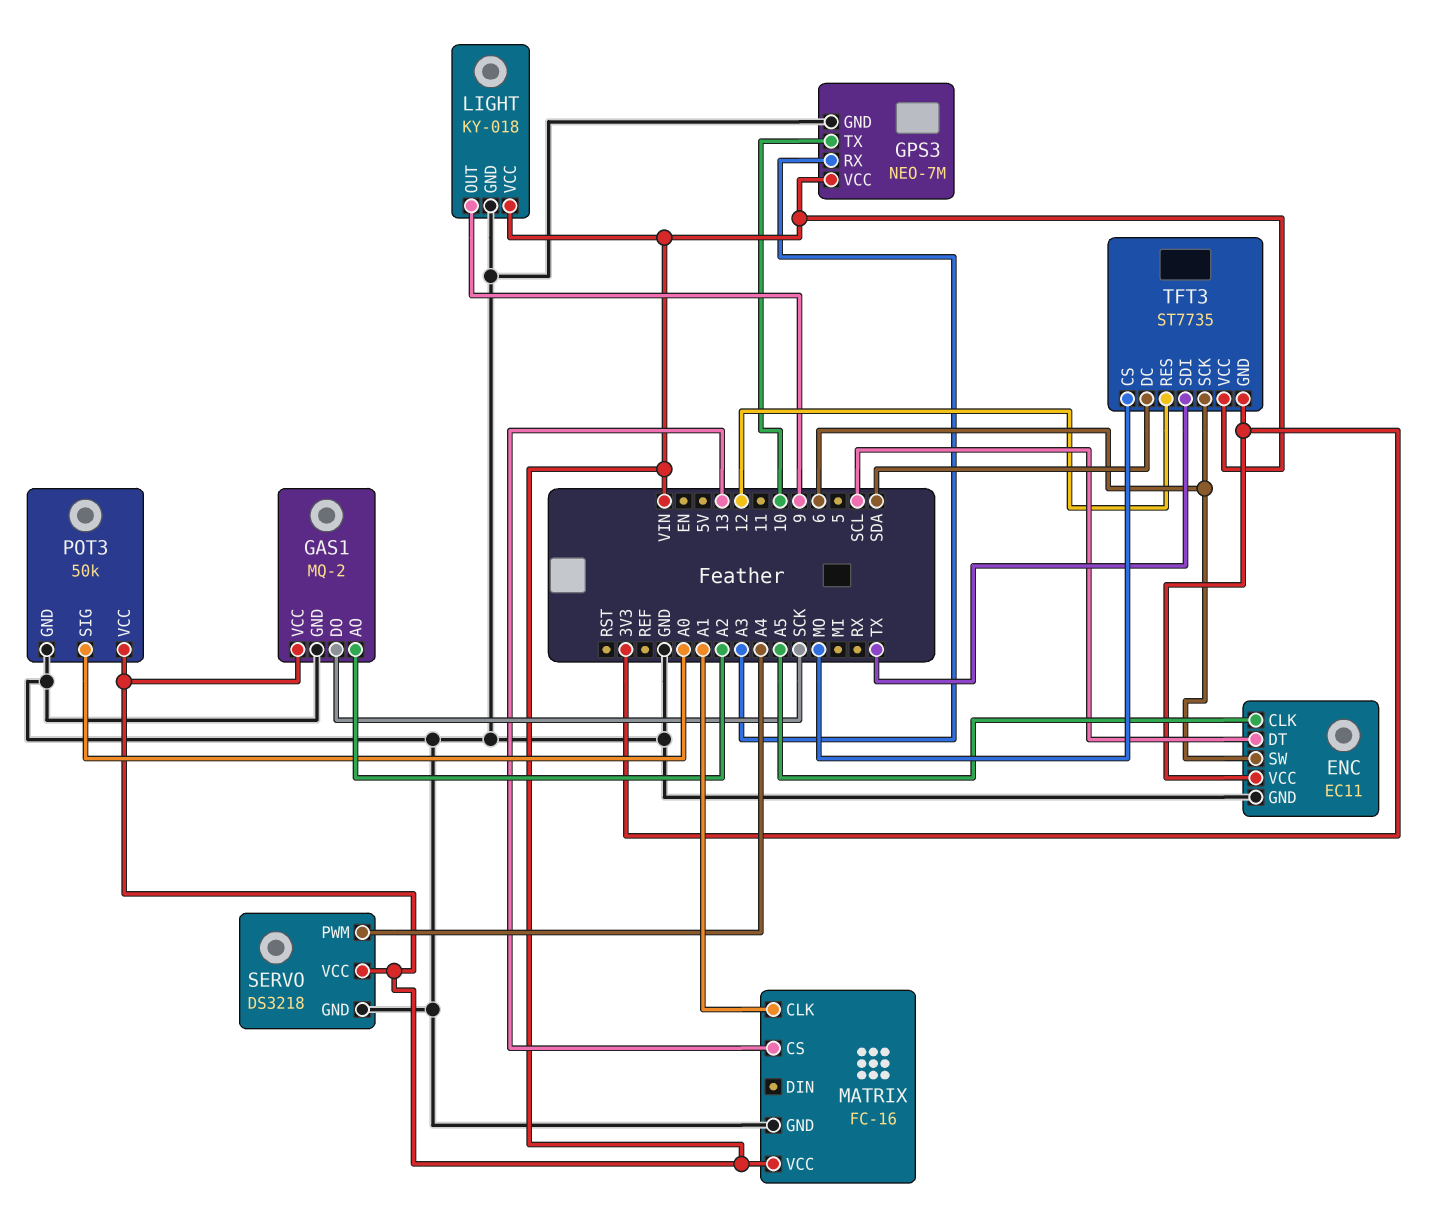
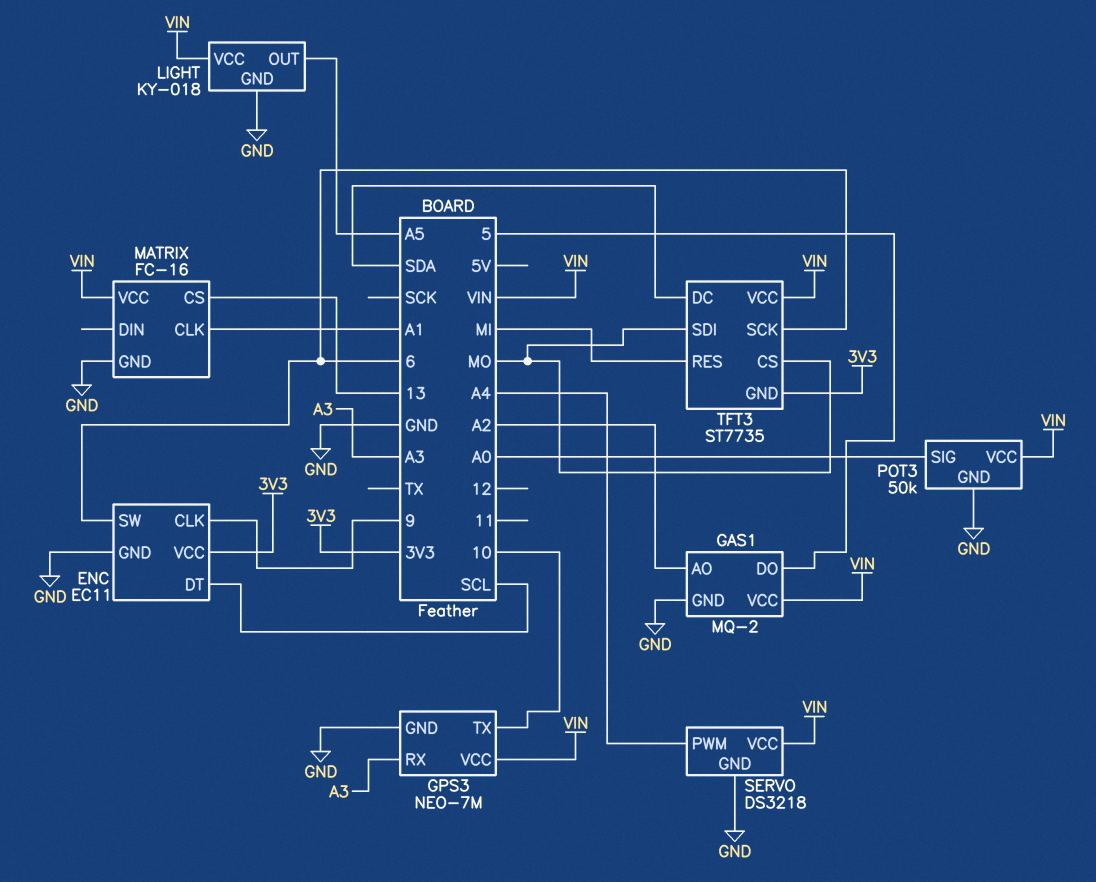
ENC pin CLK: A5 -> 9
GAS1 pin DO: SCK -> 5
LIGHT pin OUT: 9 -> A5
TFT3 pin RES: 12 -> MI
TFT3 pin SDI: TX -> MO

